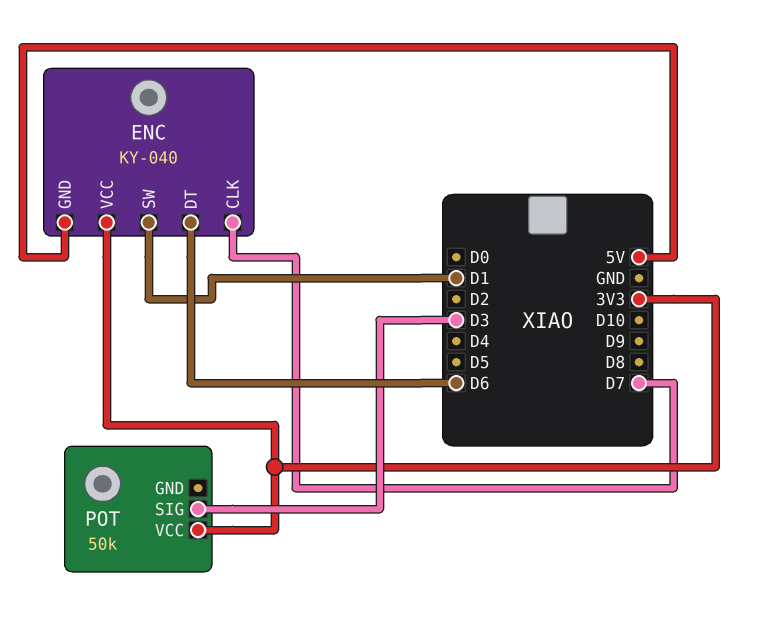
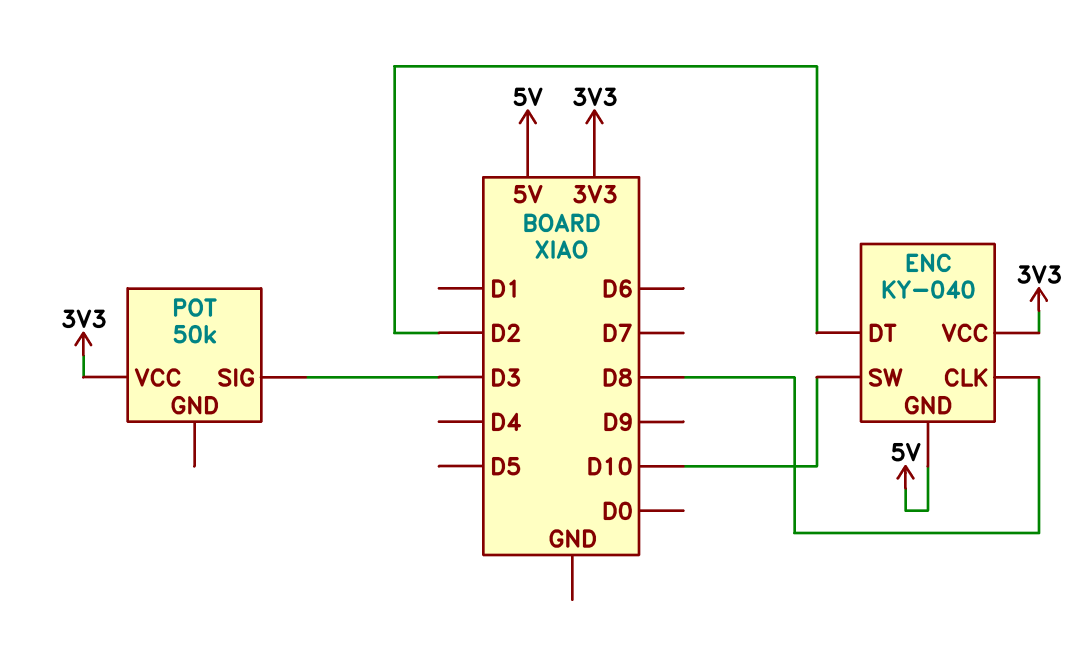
ENC pin CLK: D7 -> D8
ENC pin DT: D6 -> D2
ENC pin SW: D1 -> D10

